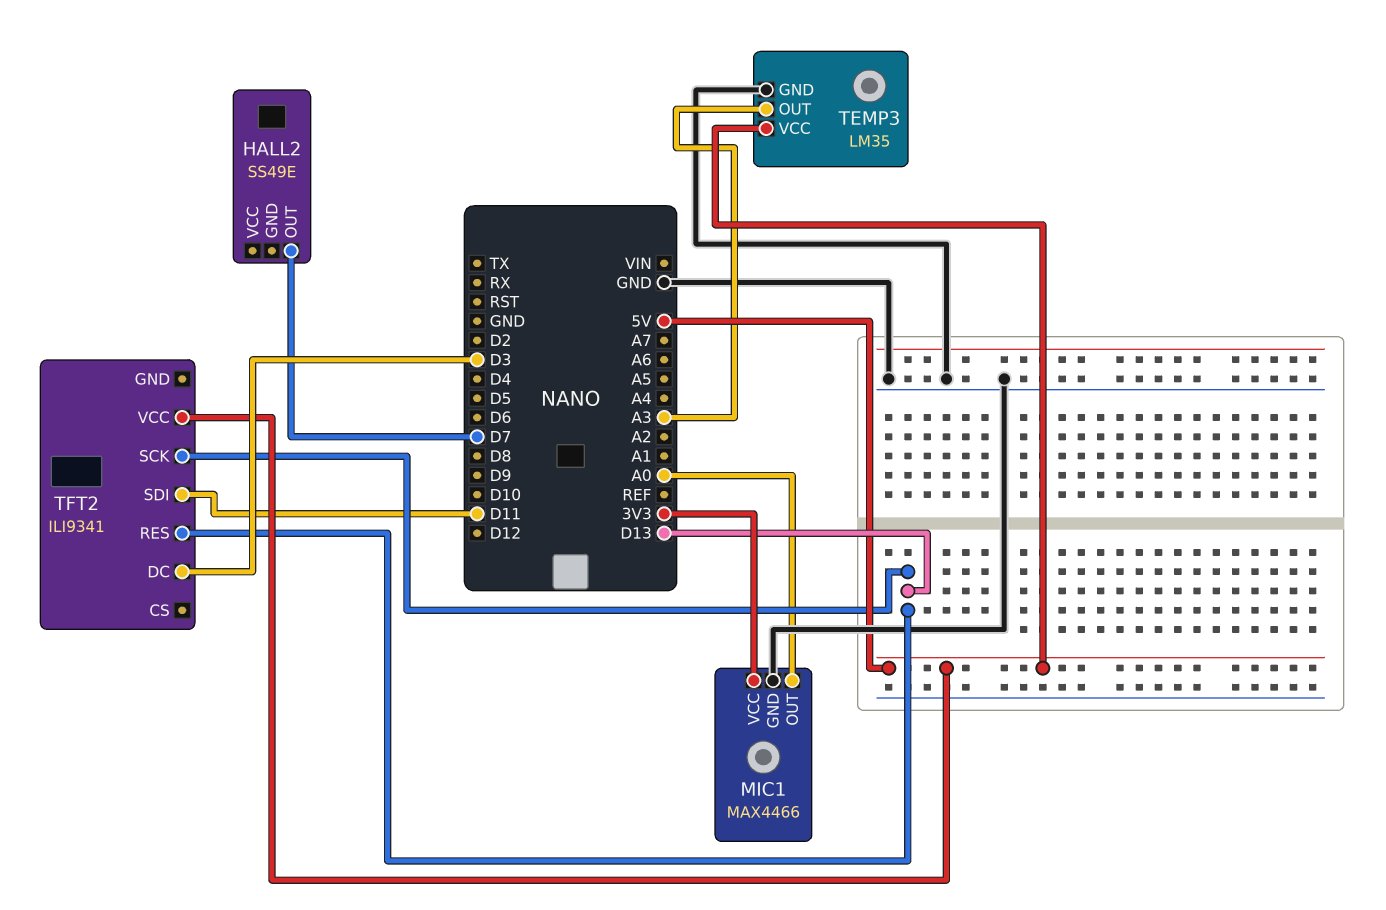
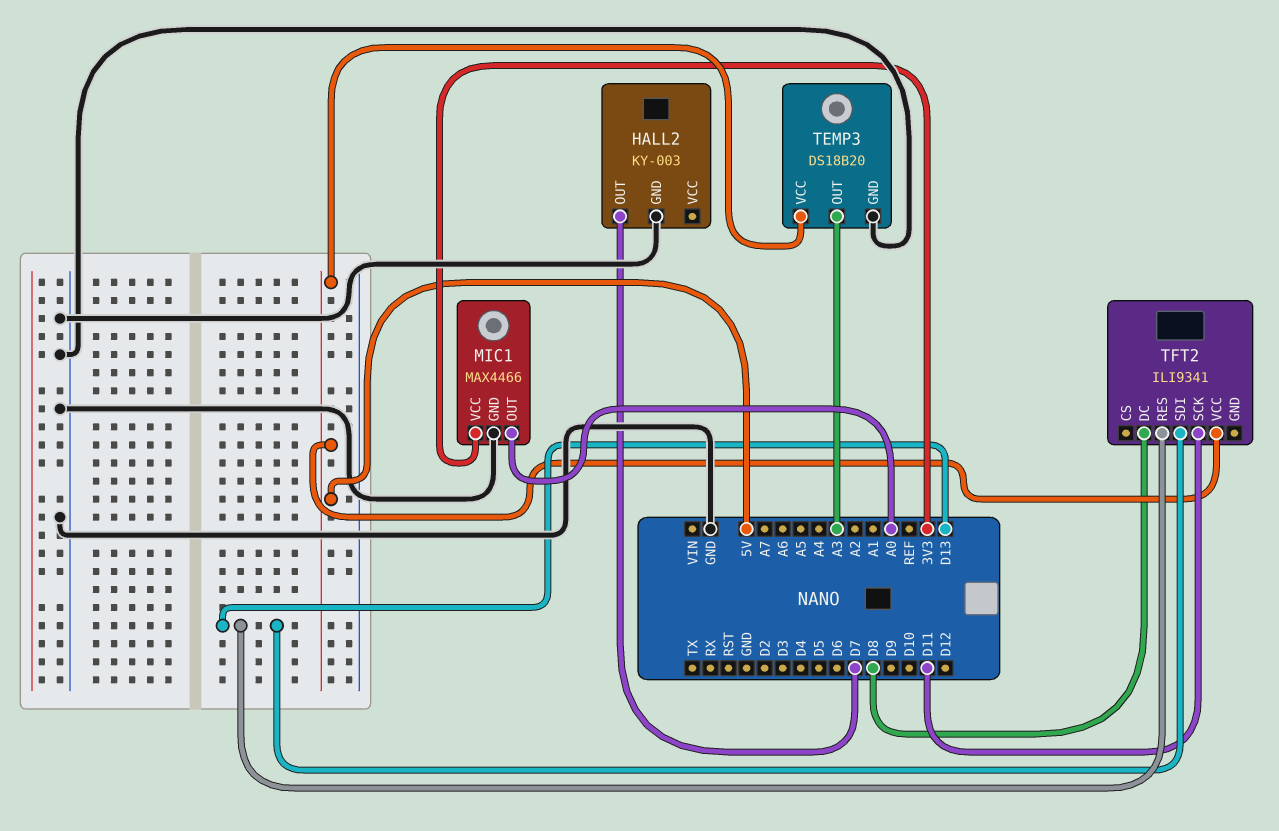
HALL2: SS49E -> KY-003
HALL2 pin GND: none -> GND
TEMP3: LM35 -> DS18B20
TFT2 pin DC: D3 -> D8
TFT2 pin SCK: D13 -> D11
TFT2 pin SDI: D11 -> D13

